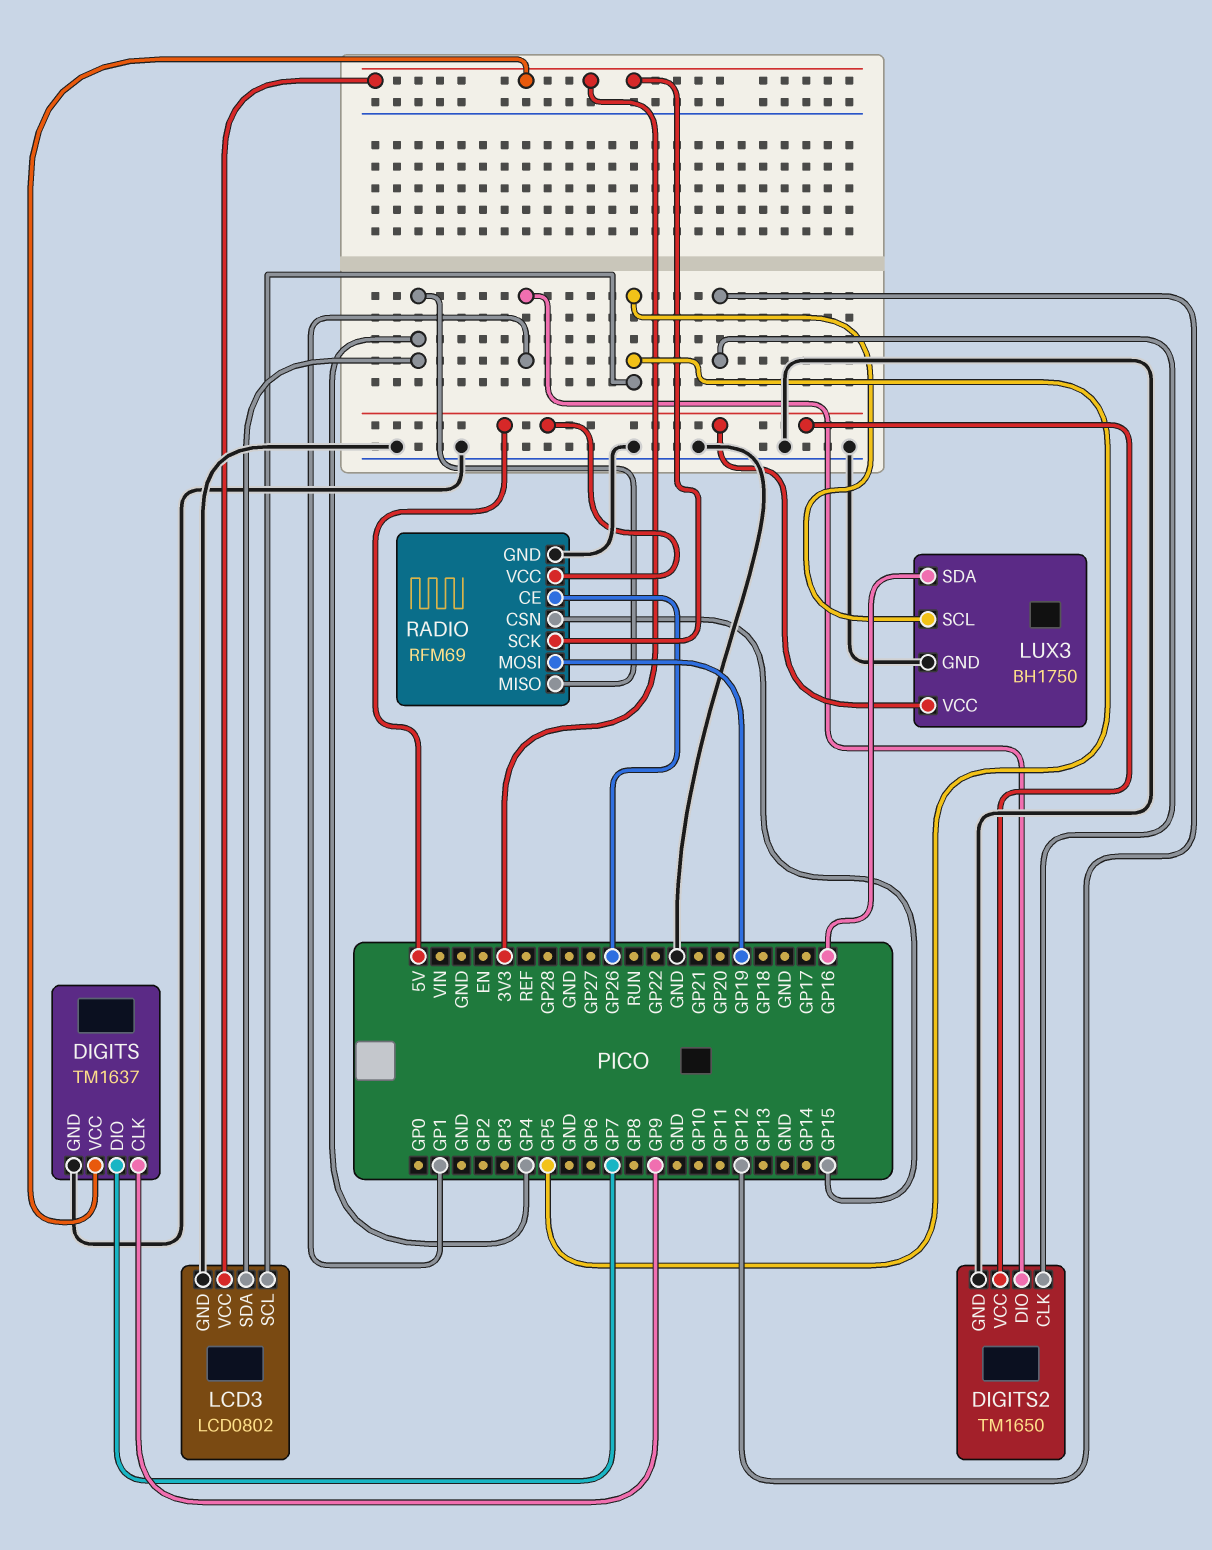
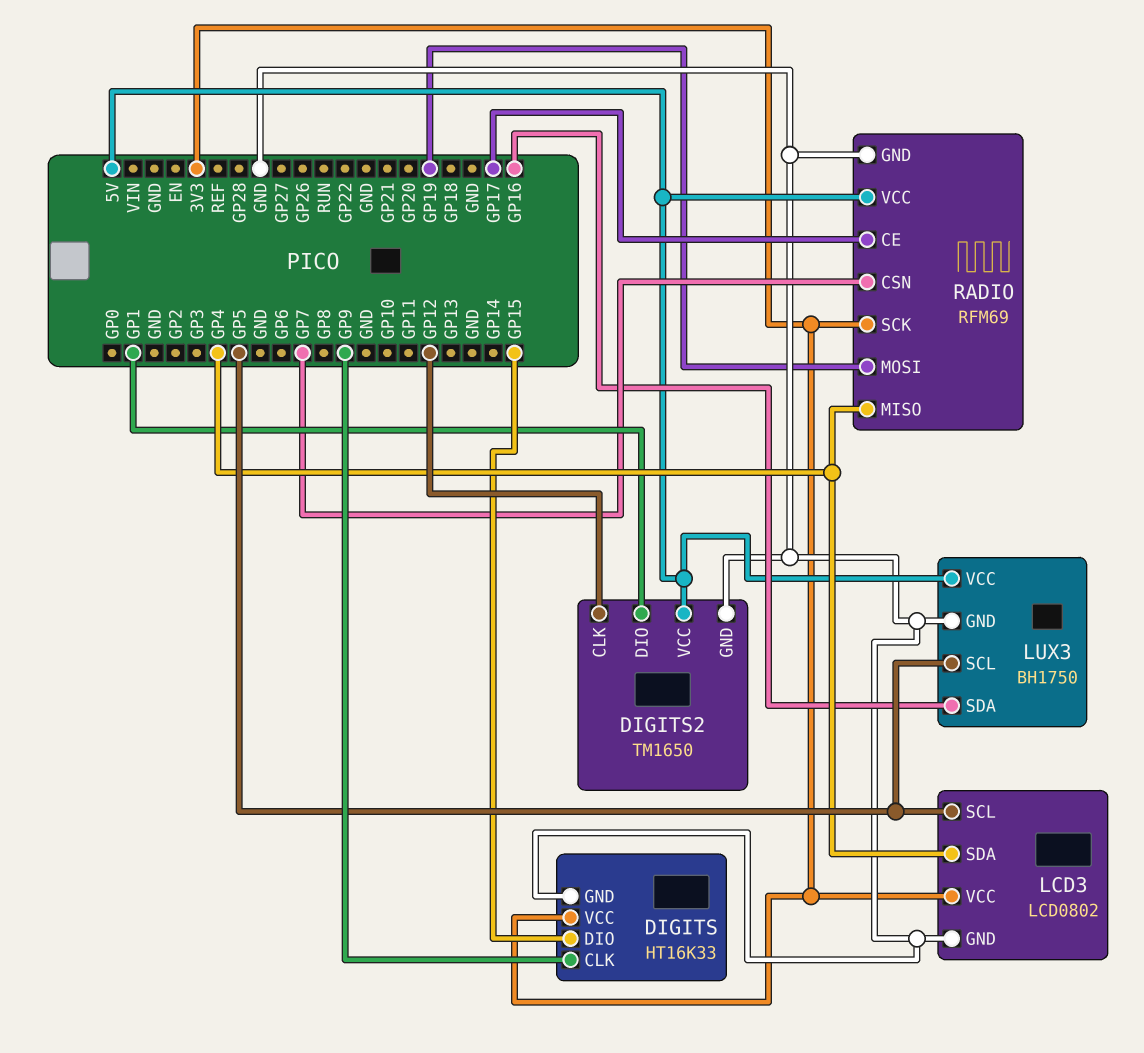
DIGITS: TM1637 -> HT16K33
DIGITS pin DIO: GP7 -> GP15
RADIO pin CE: GP26 -> GP17
RADIO pin CSN: GP15 -> GP7

